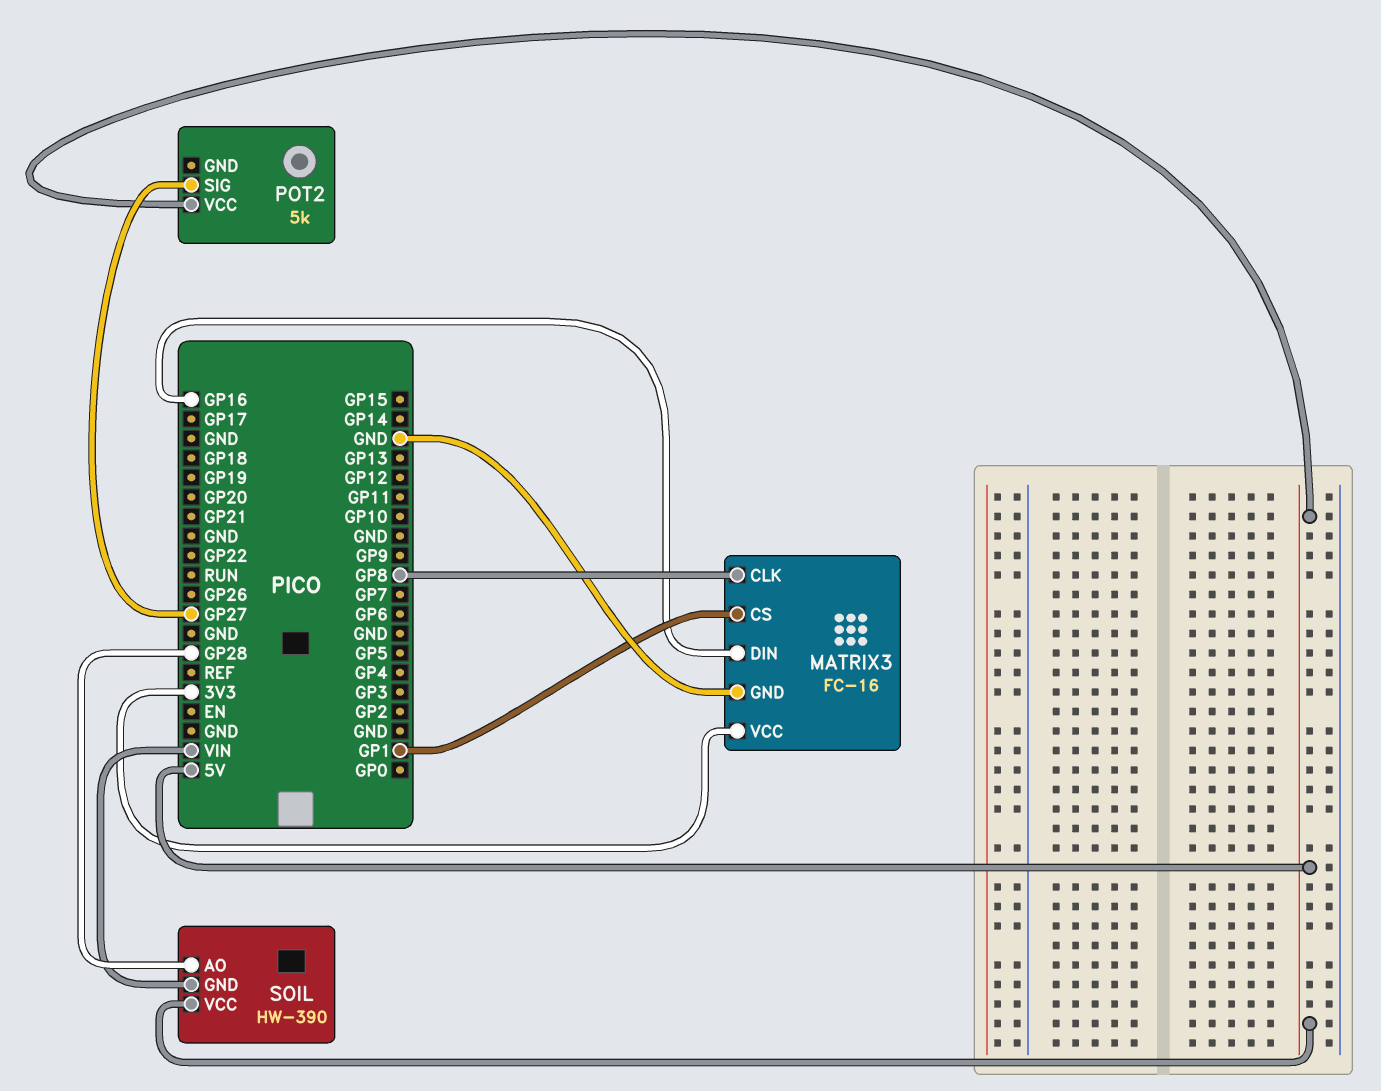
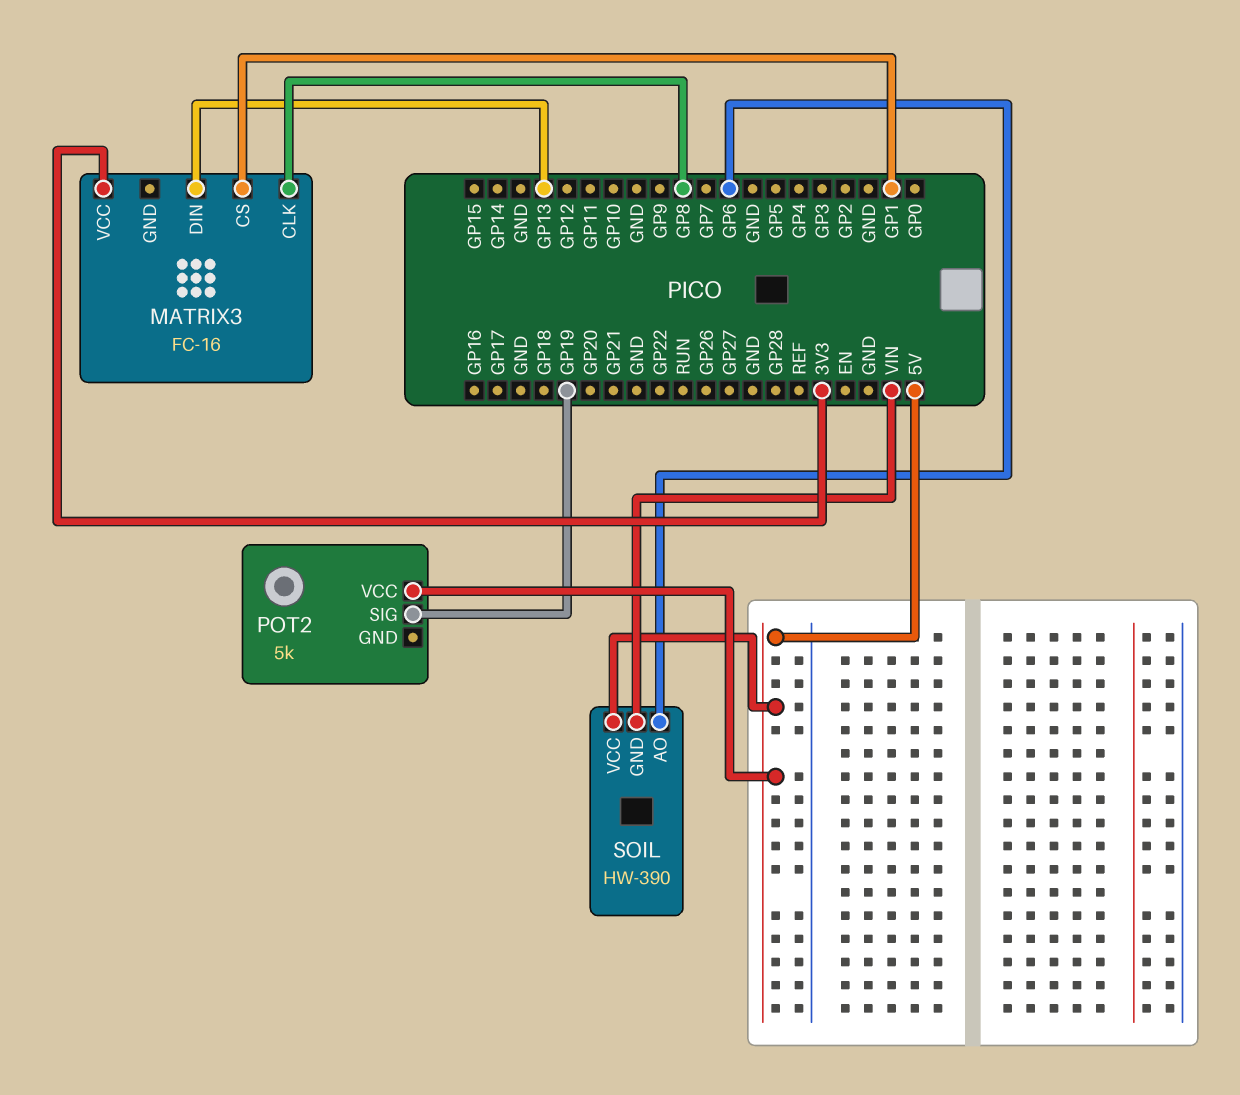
MATRIX3 pin DIN: GP16 -> GP13
MATRIX3 pin GND: GND -> none
POT2 pin SIG: GP27 -> GP19
SOIL pin AO: GP28 -> GP6

